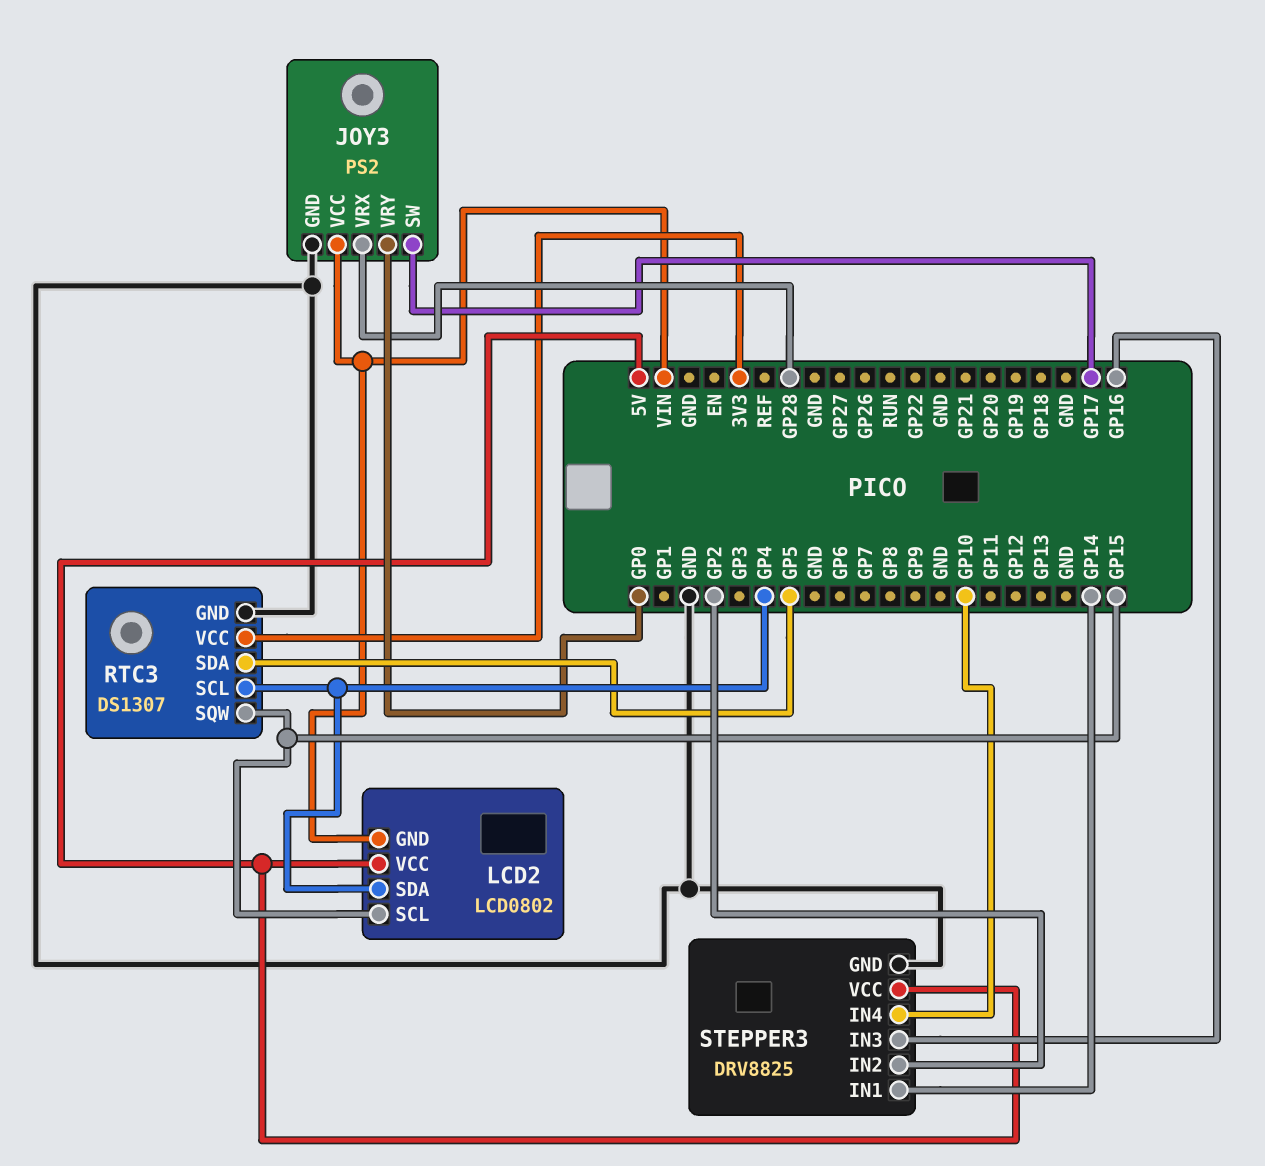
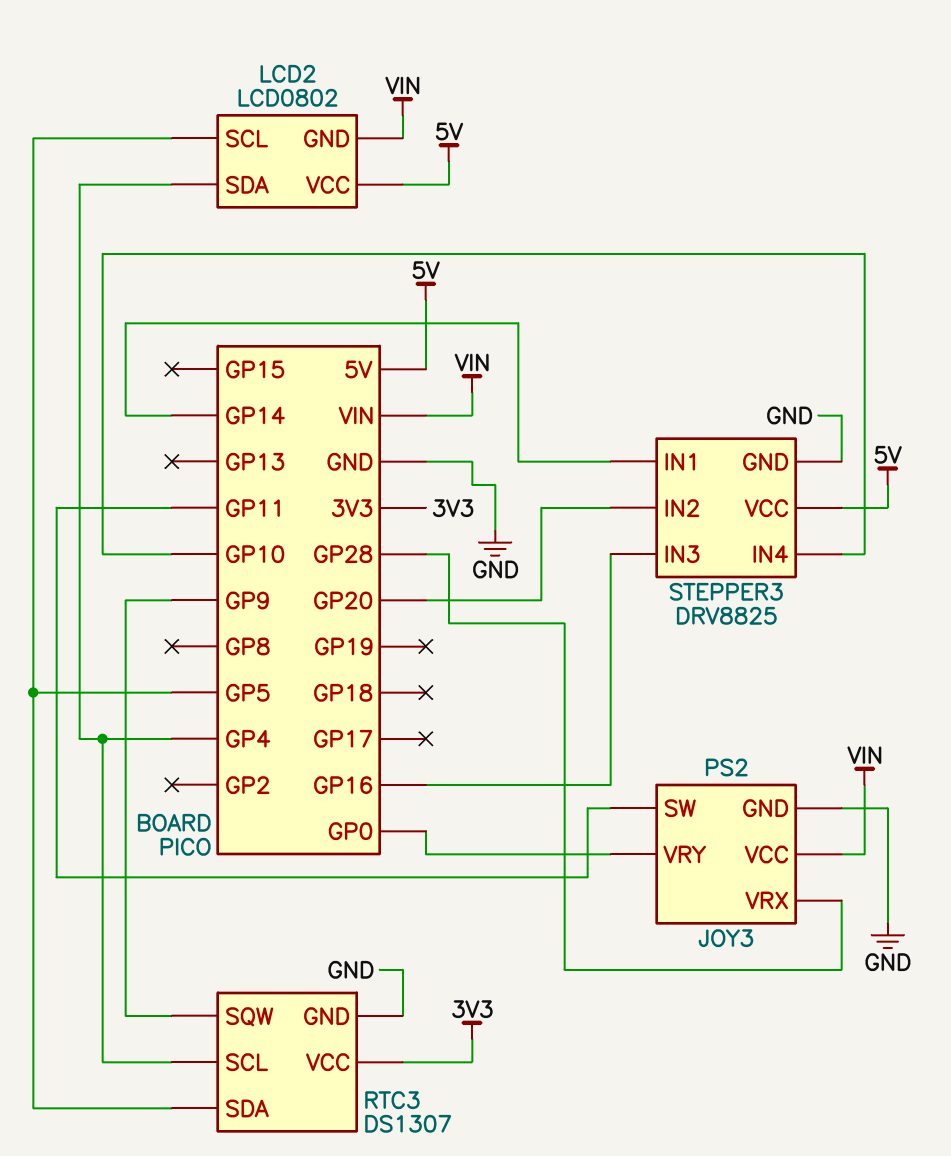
JOY3 pin SW: GP17 -> GP11
LCD2 pin SCL: GP15 -> GP5
RTC3 pin SQW: GP15 -> GP9
STEPPER3 pin IN2: GP2 -> GP20

